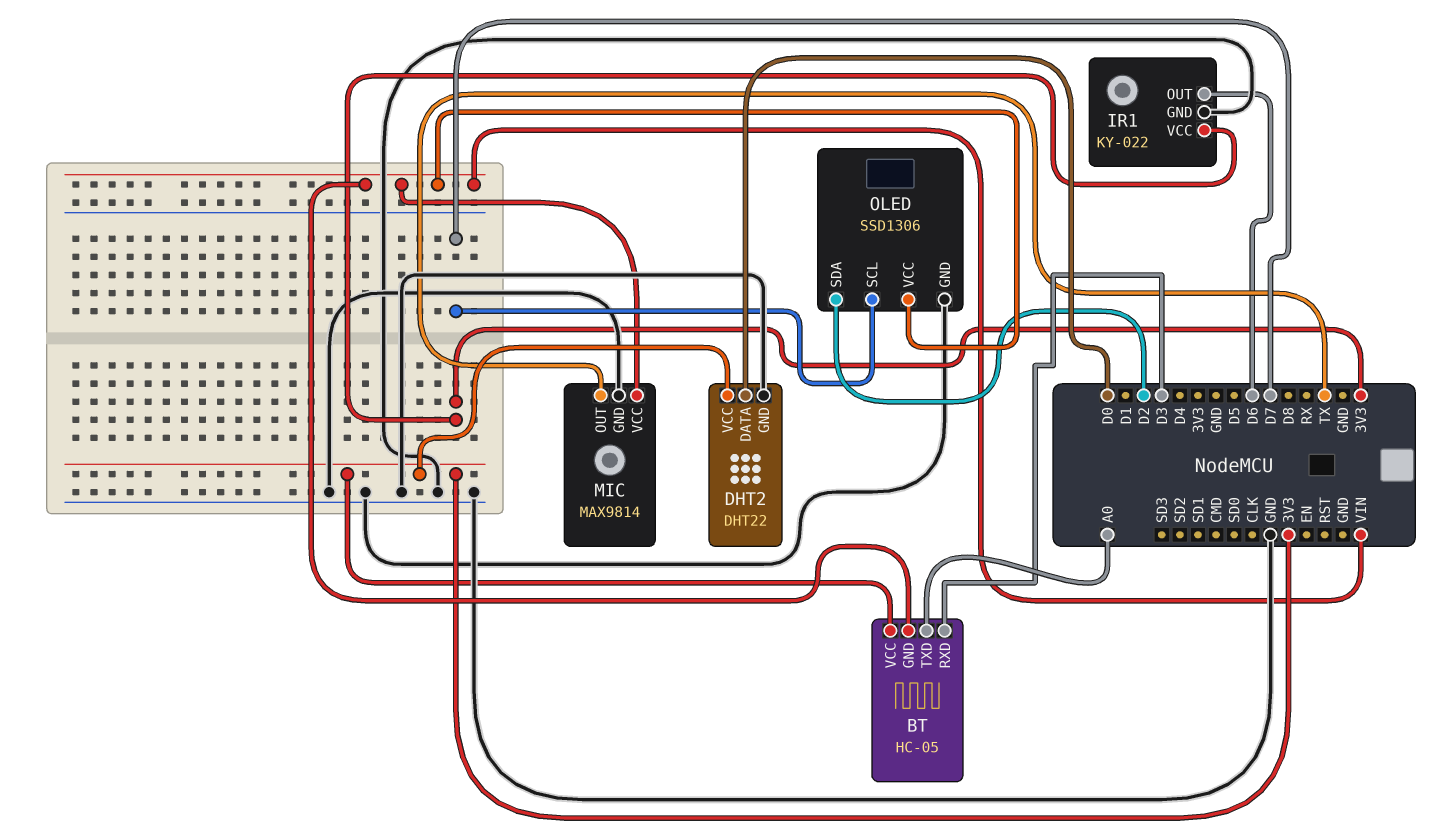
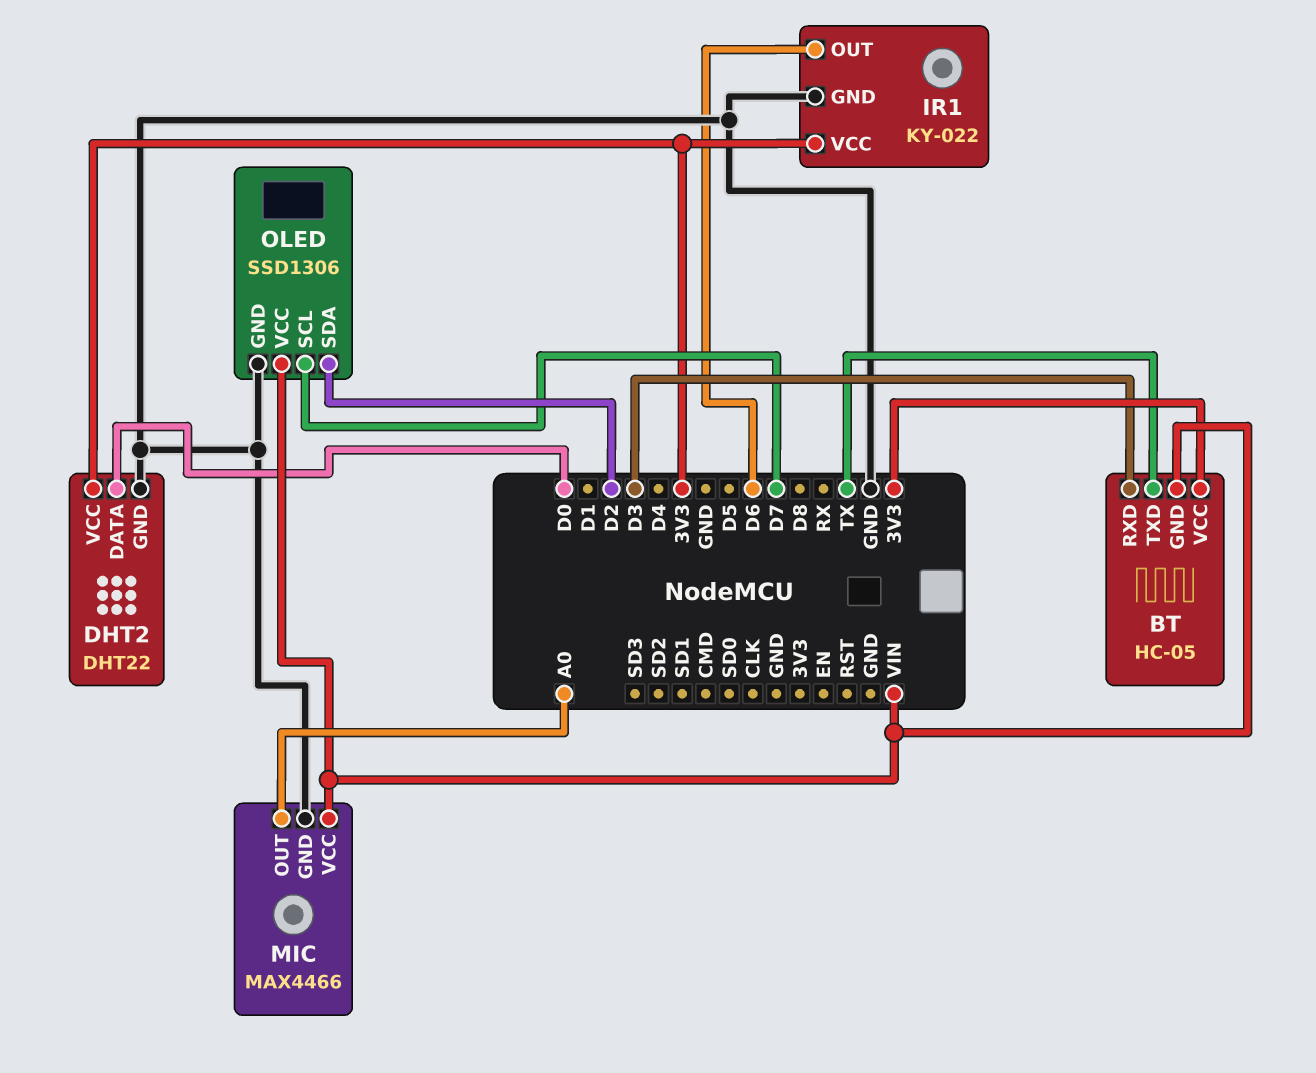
BT pin TXD: A0 -> TX
MIC: MAX9814 -> MAX4466
MIC pin OUT: TX -> A0

